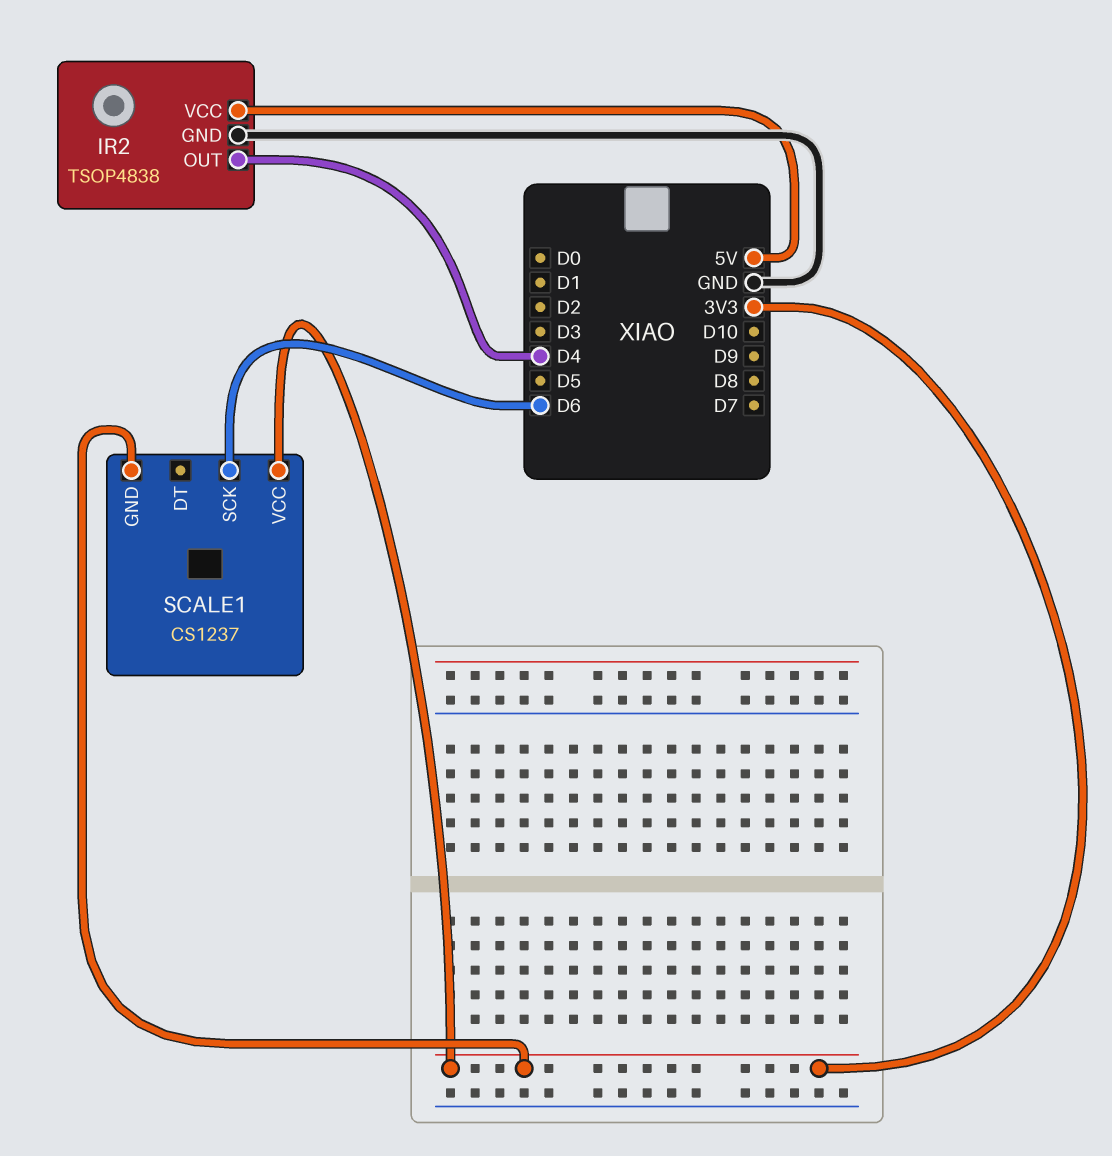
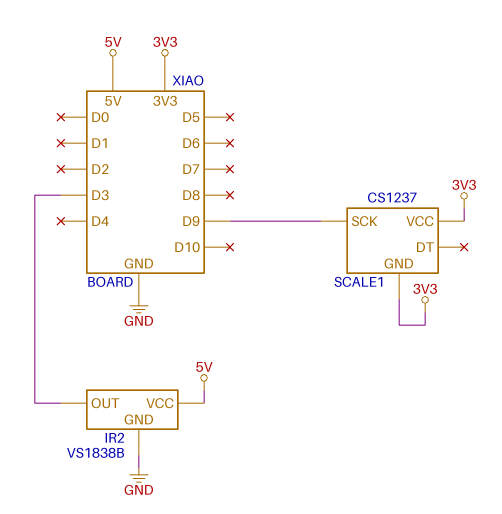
IR2: TSOP4838 -> VS1838B
IR2 pin OUT: D4 -> D3
SCALE1 pin SCK: D6 -> D9

